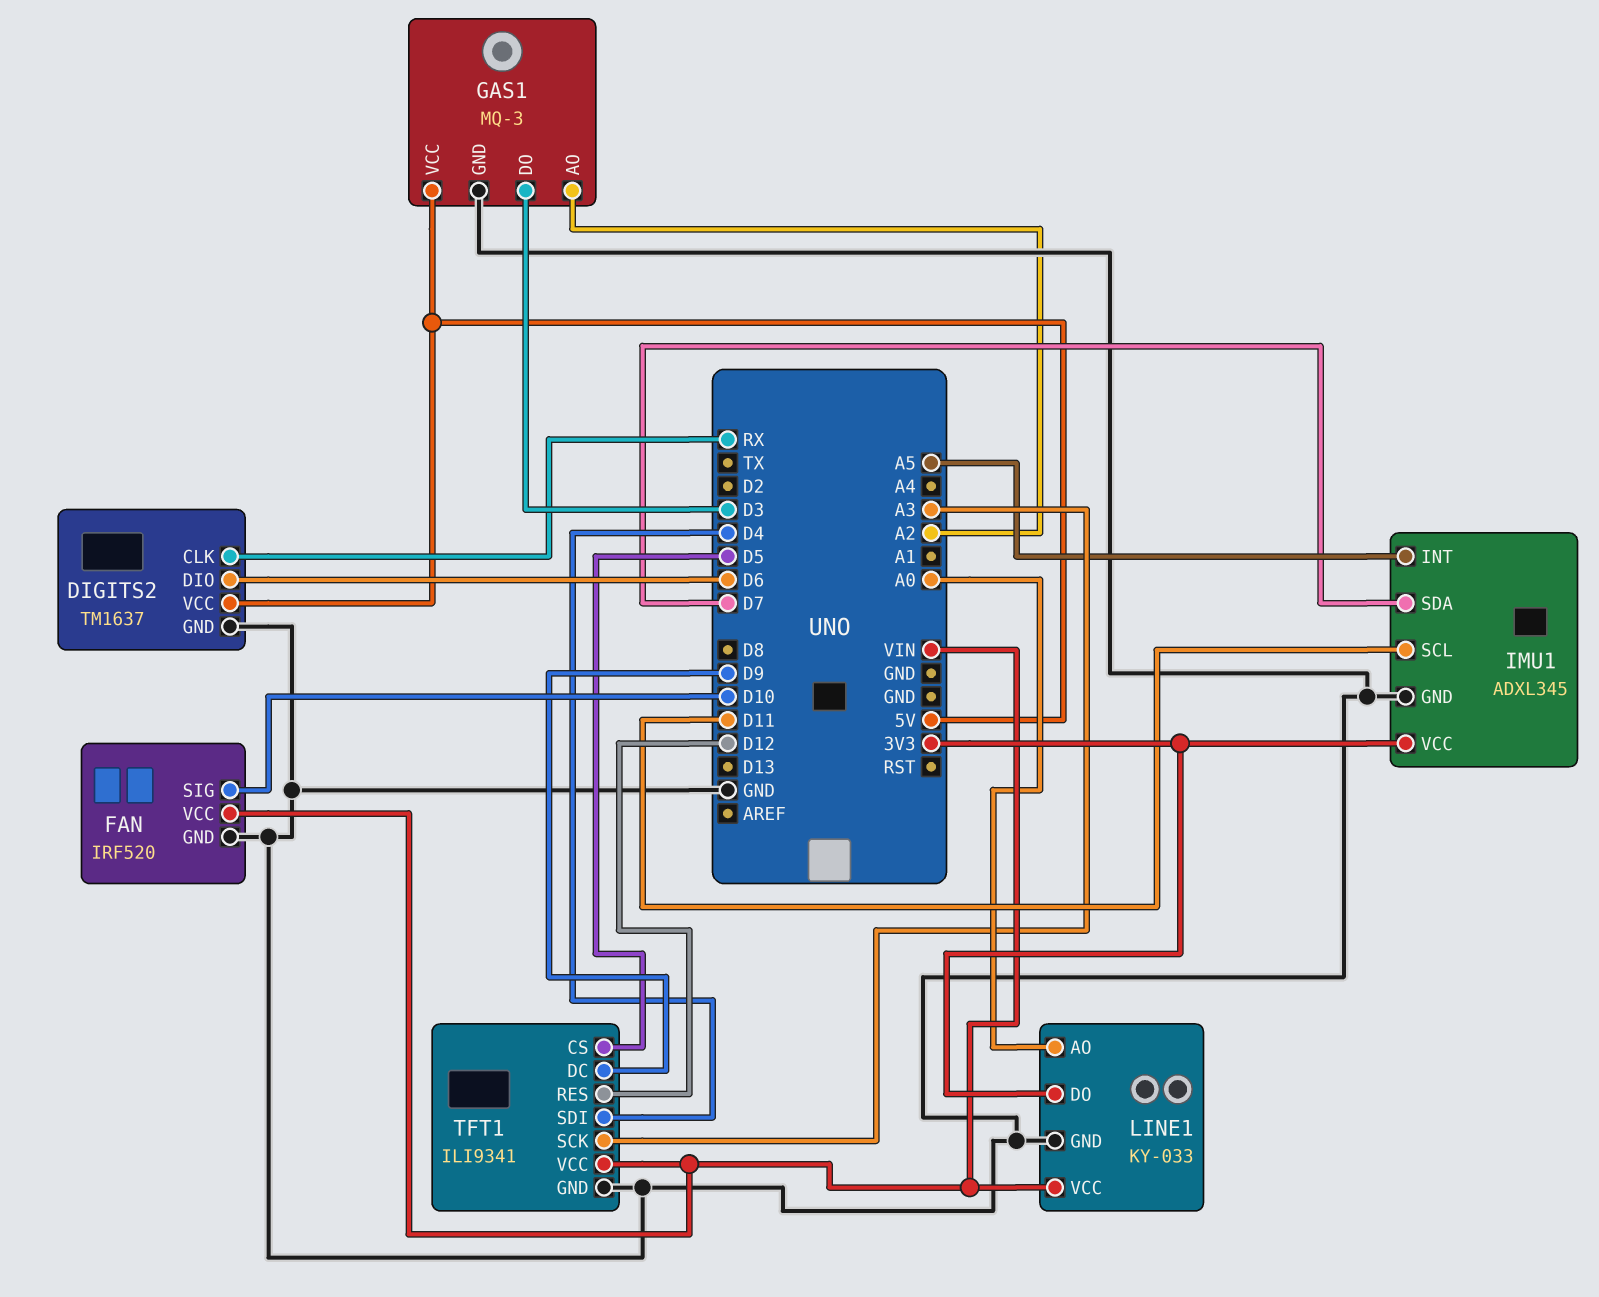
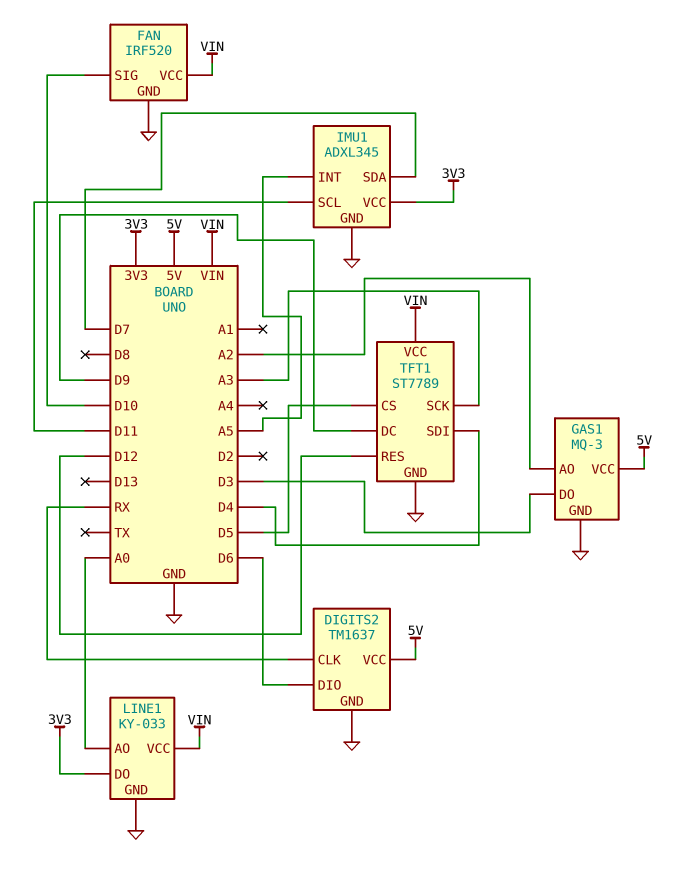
TFT1: ILI9341 -> ST7789

